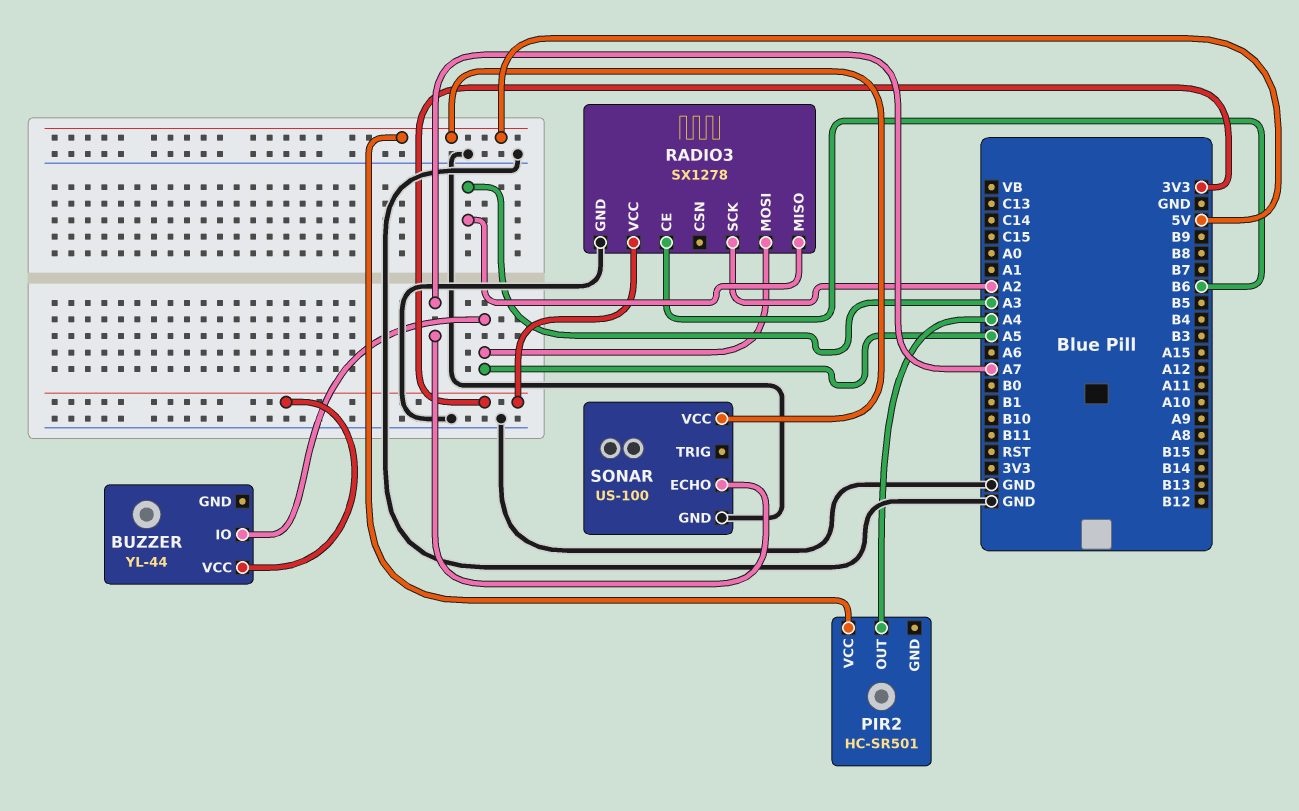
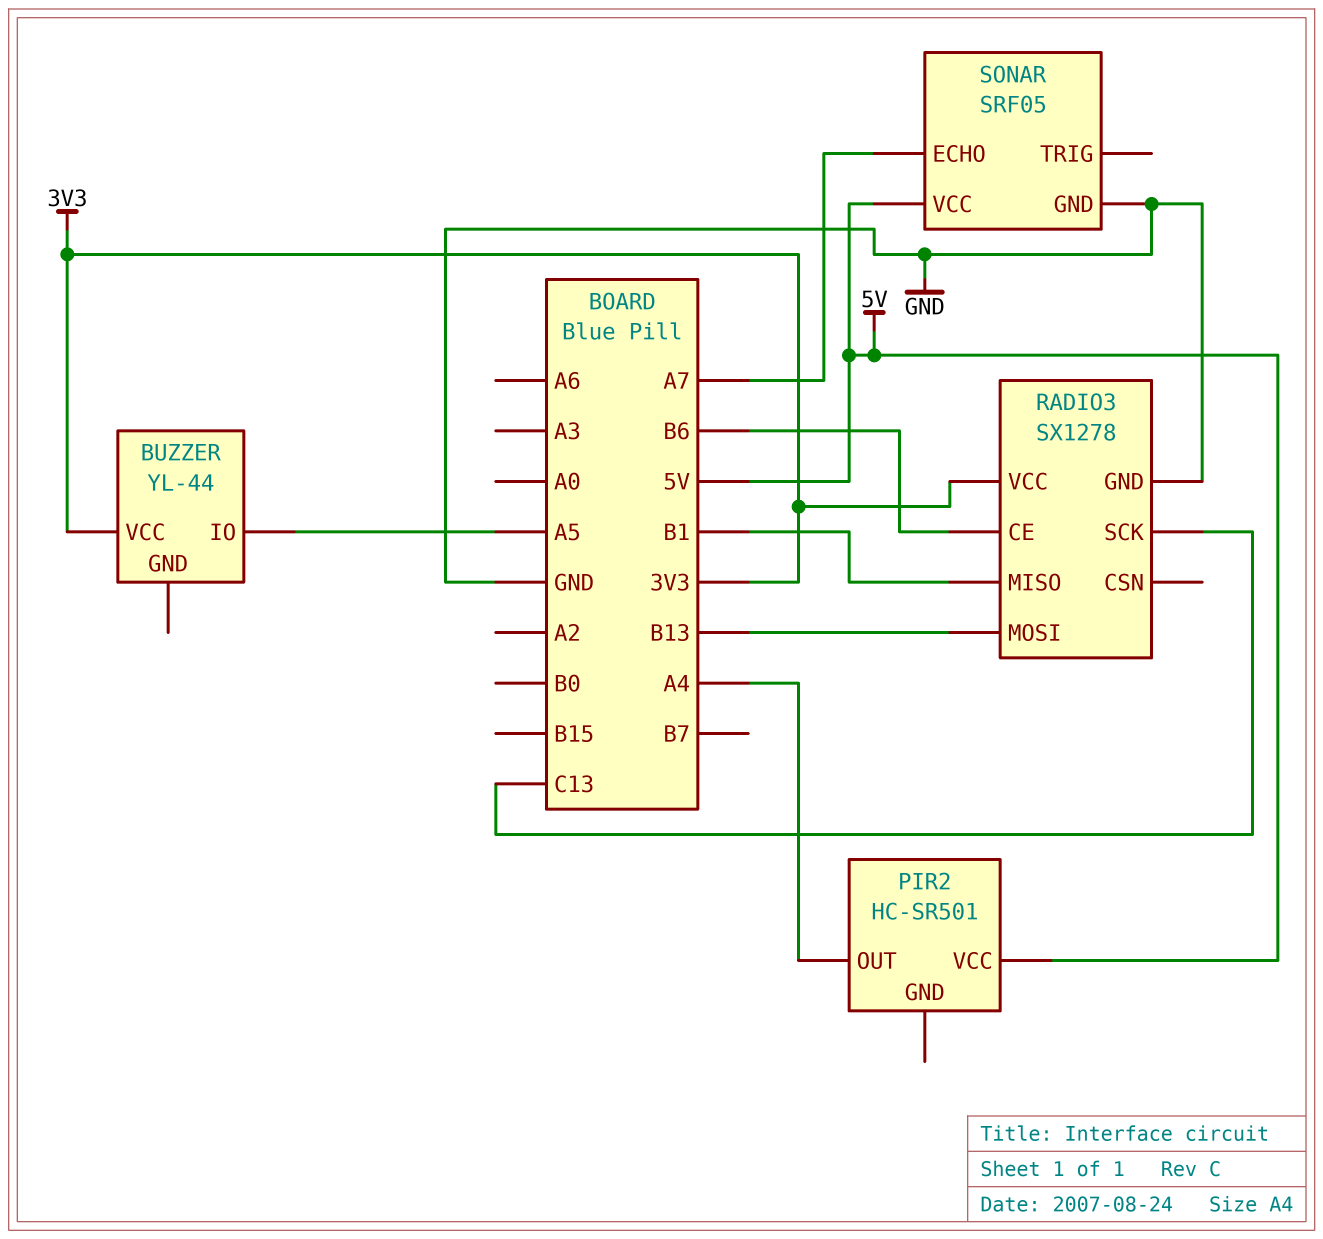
RADIO3 pin MISO: A3 -> B1
RADIO3 pin MOSI: A5 -> B13
RADIO3 pin SCK: A2 -> C13
SONAR: US-100 -> SRF05

